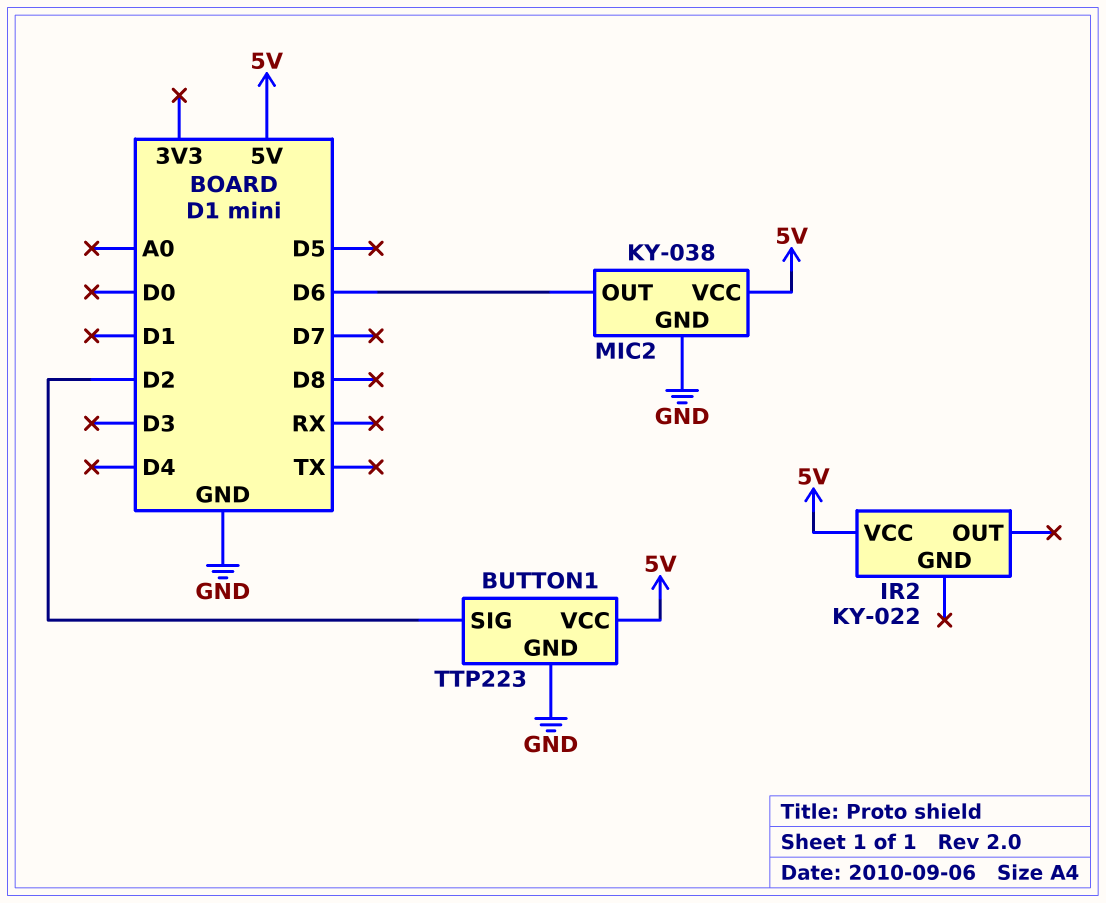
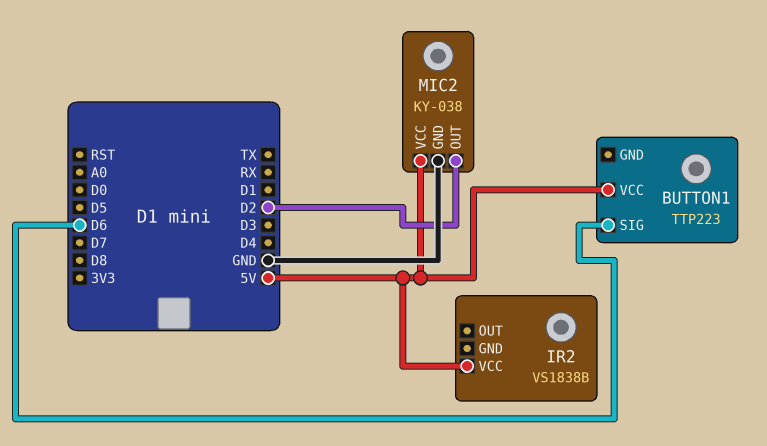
BUTTON1 pin GND: GND -> none
BUTTON1 pin SIG: D2 -> D6
IR2: KY-022 -> VS1838B
MIC2 pin OUT: D6 -> D2

